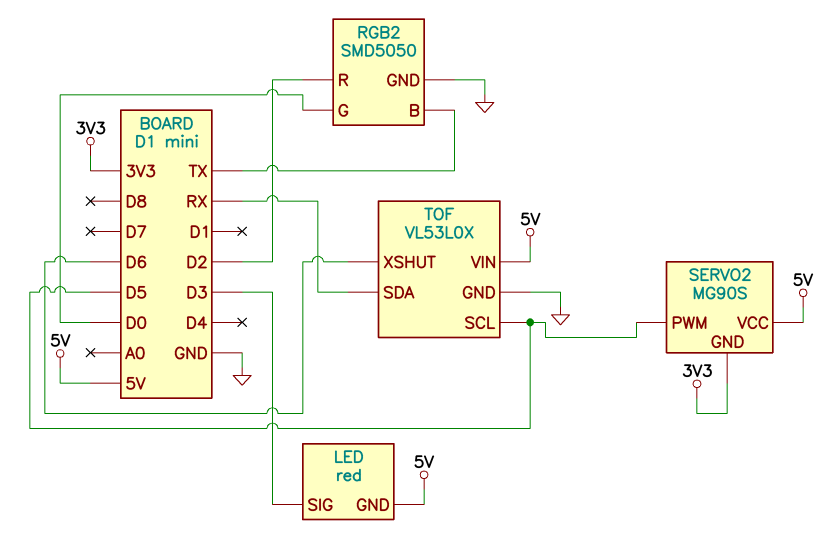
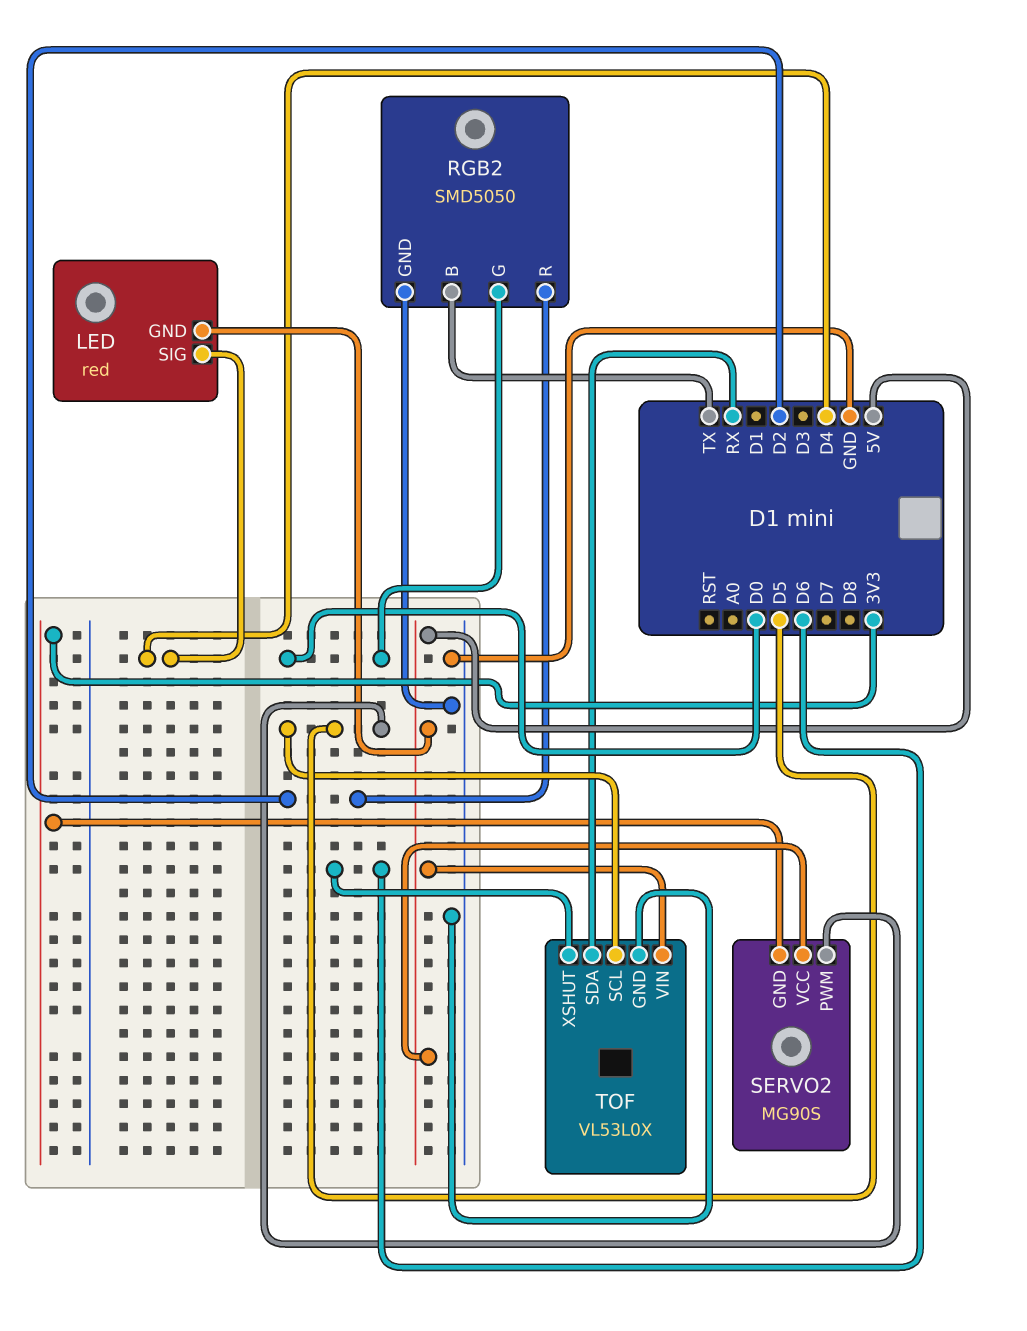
LED pin SIG: D3 -> D4

